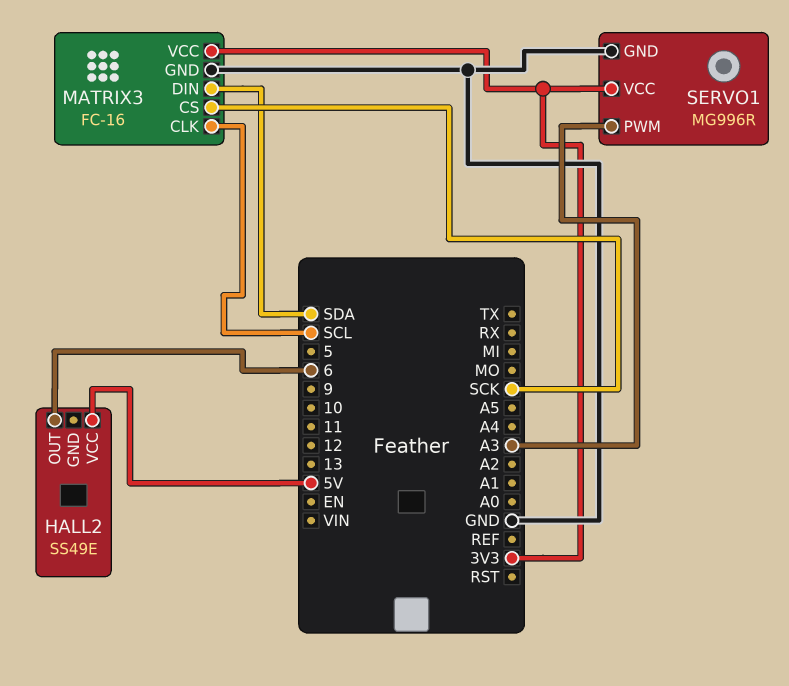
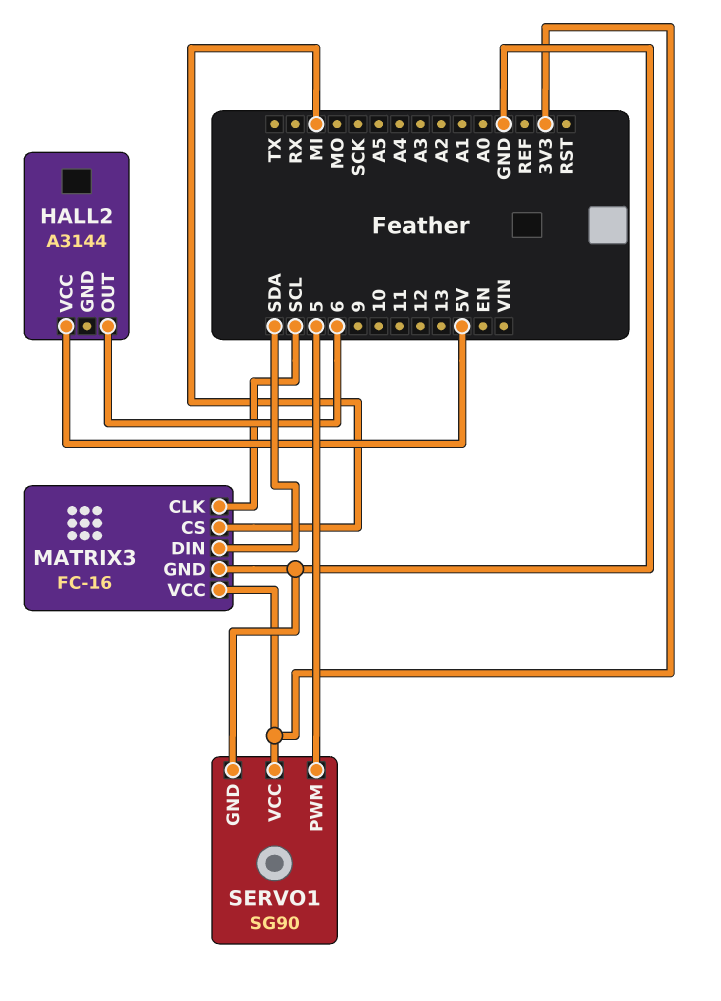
HALL2: SS49E -> A3144
MATRIX3 pin CS: SCK -> MI
SERVO1: MG996R -> SG90
SERVO1 pin PWM: A3 -> 5

